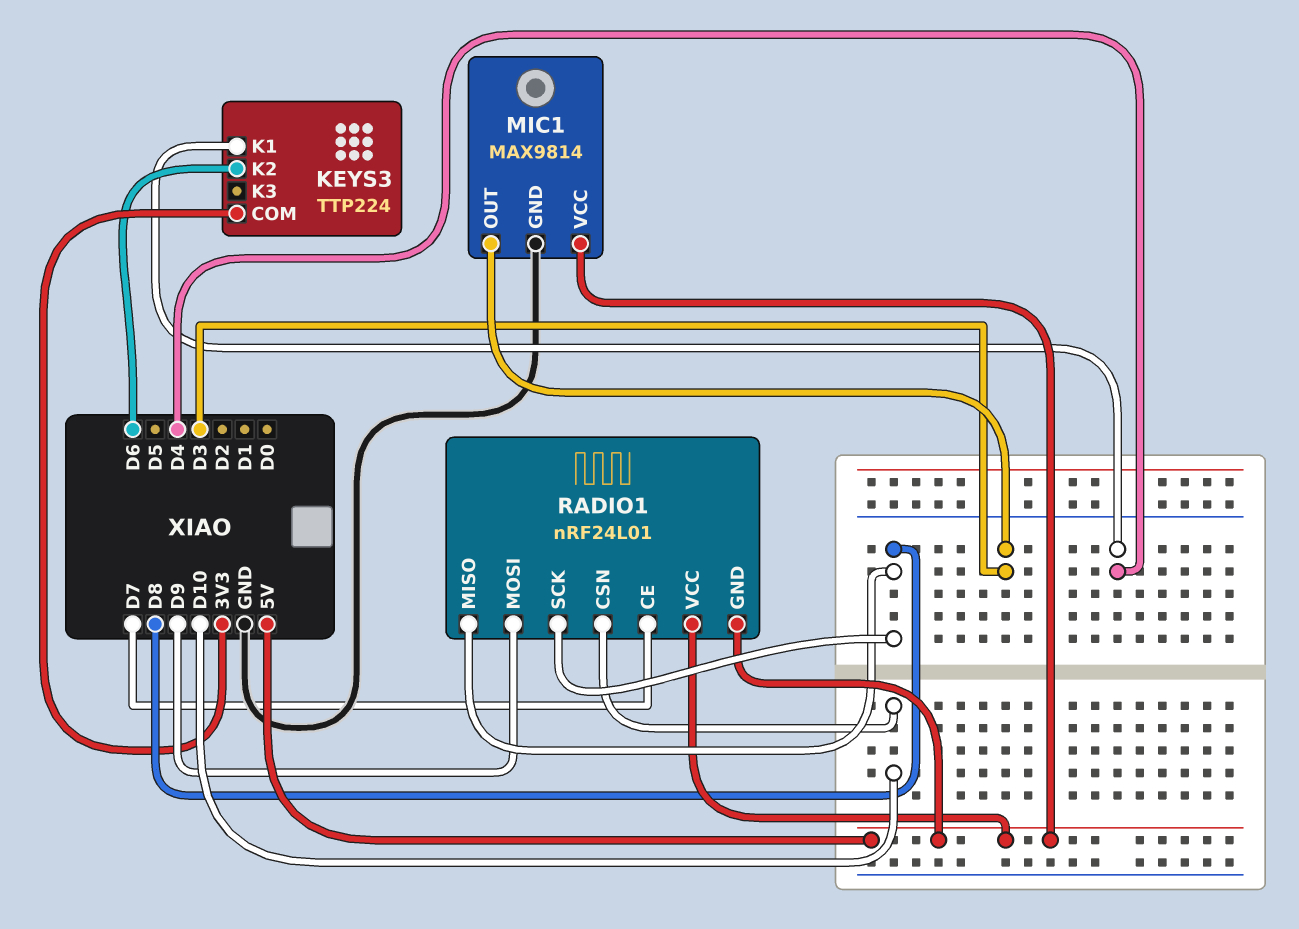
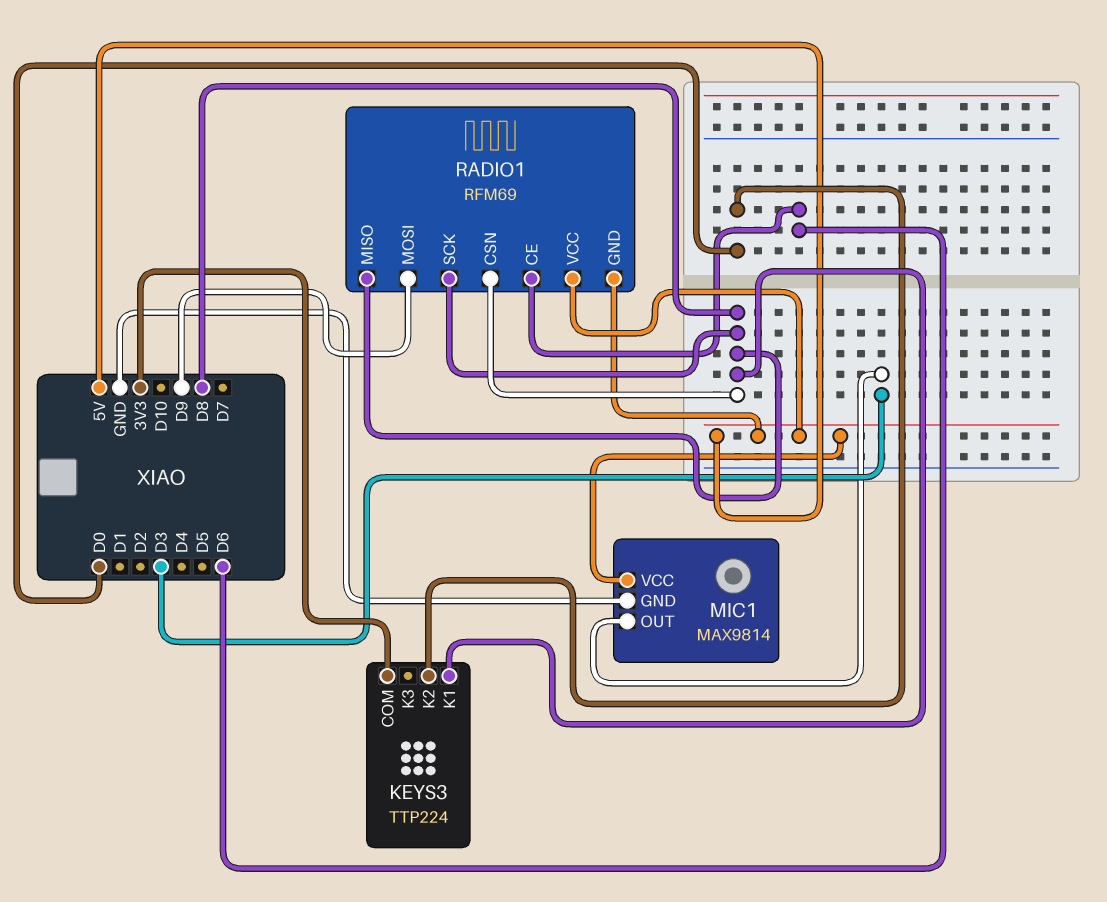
KEYS3 pin K1: D4 -> D8
KEYS3 pin K2: D6 -> D0
RADIO1: nRF24L01 -> RFM69
RADIO1 pin CE: D7 -> D6
RADIO1 pin CSN: D10 -> D8

